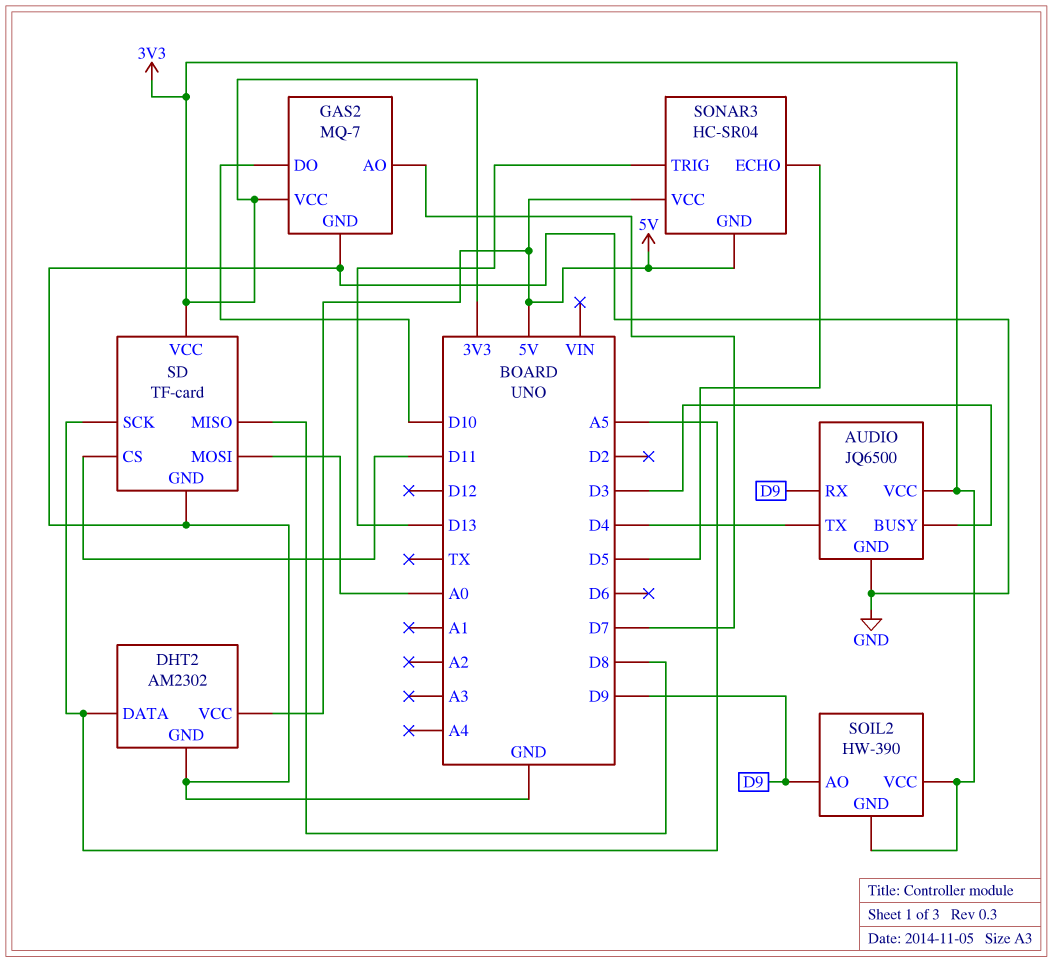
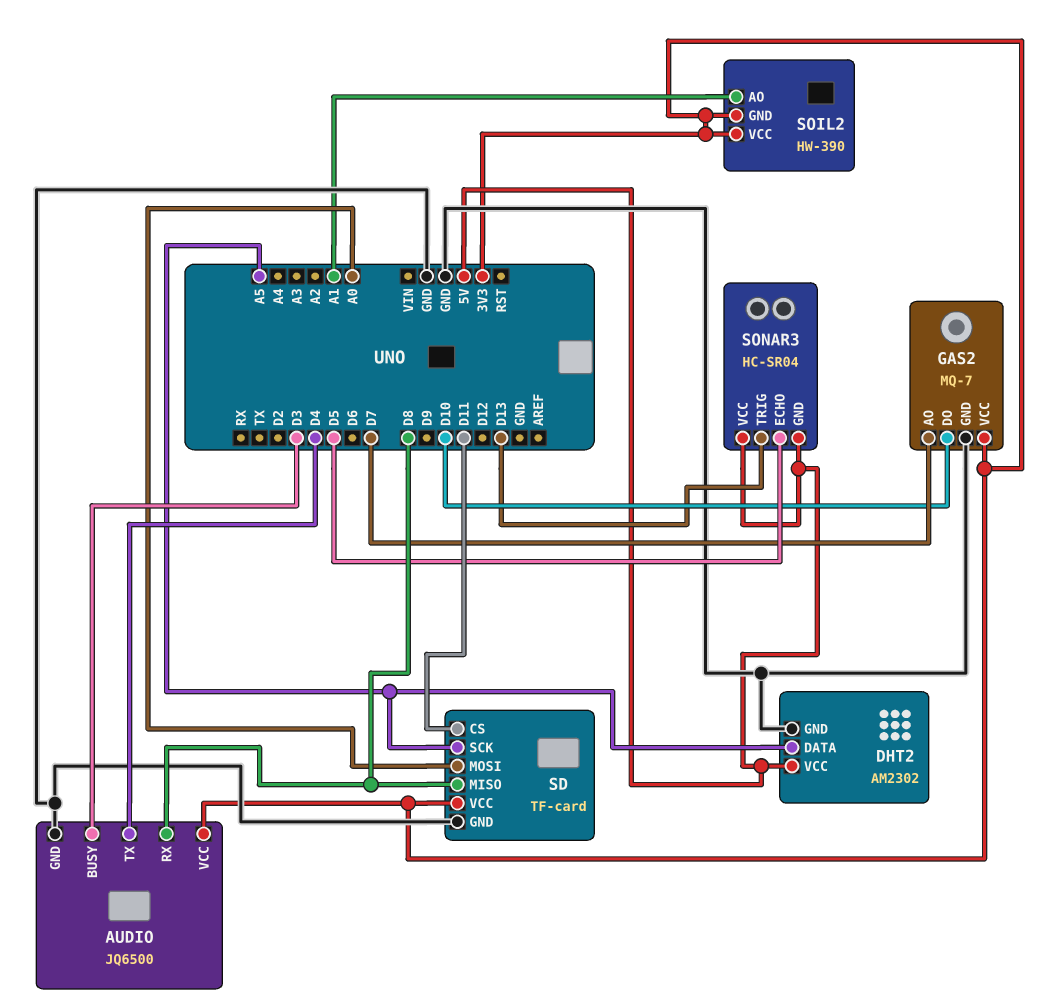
AUDIO pin RX: D9 -> D8
SOIL2 pin AO: D9 -> A1

